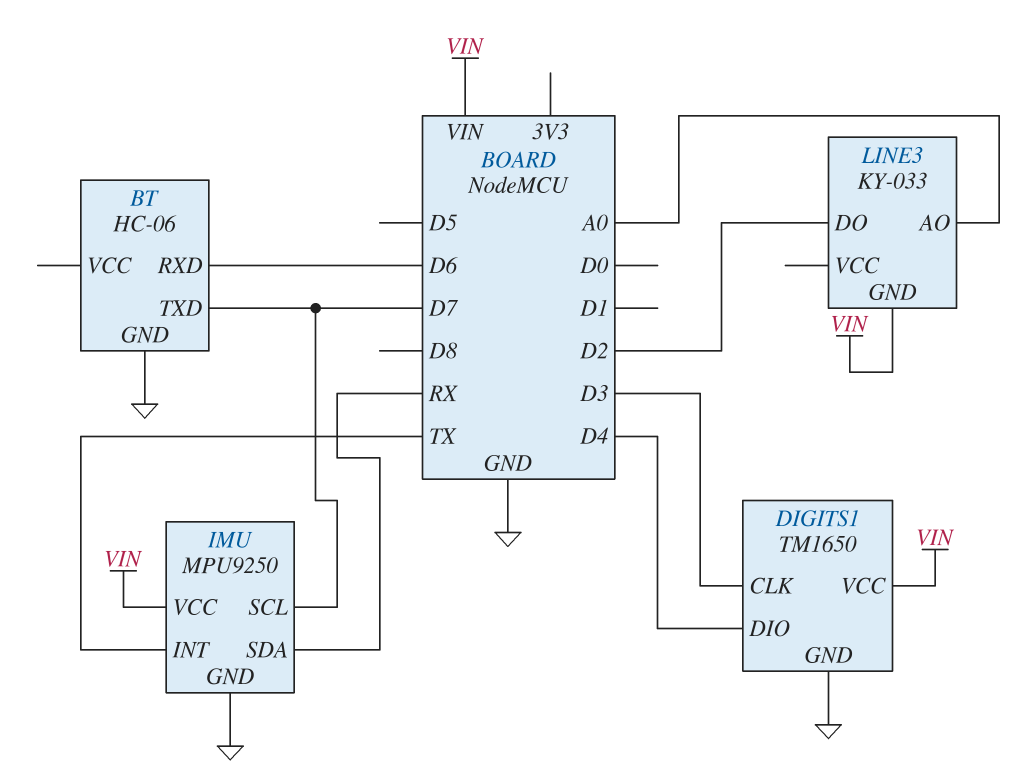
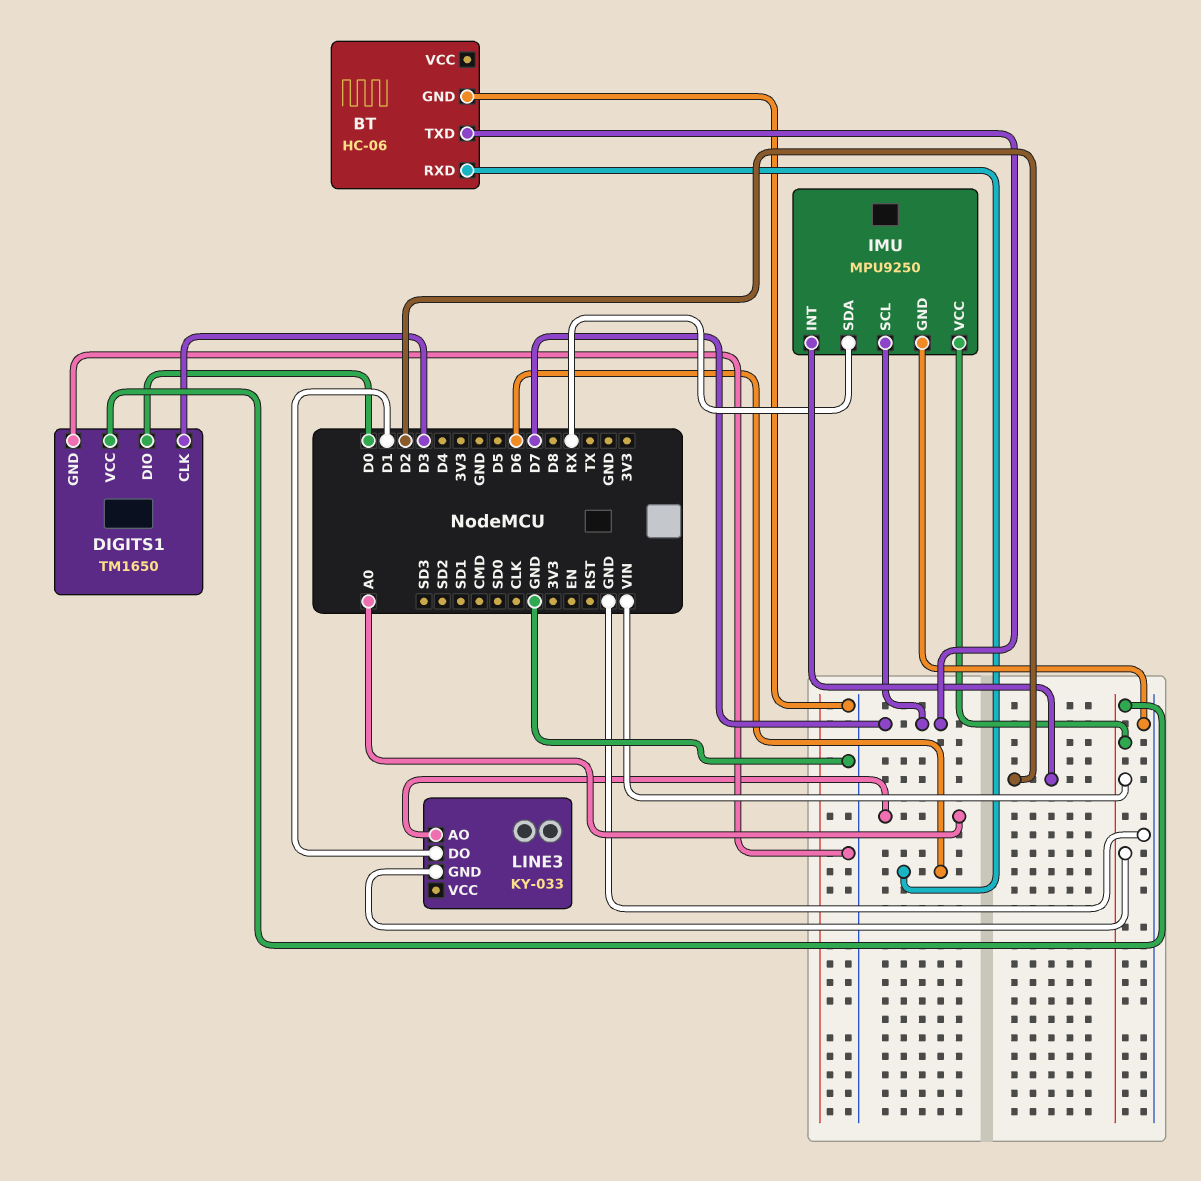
DIGITS1 pin DIO: D4 -> D0
IMU pin INT: TX -> D2
LINE3 pin DO: D2 -> D1

